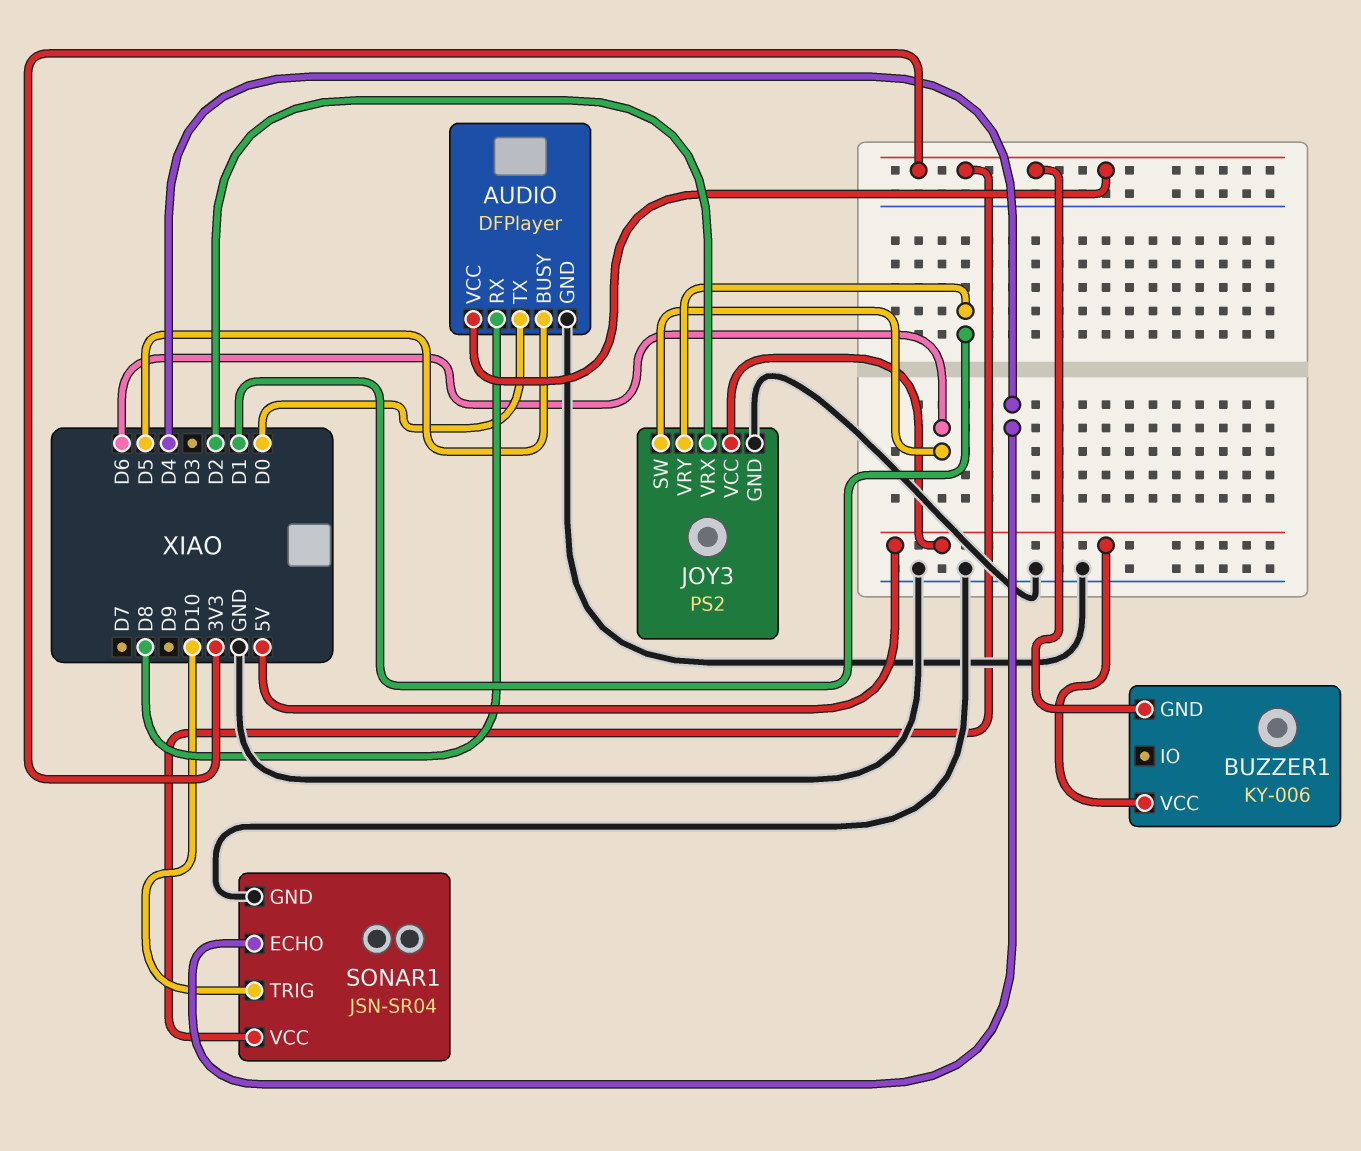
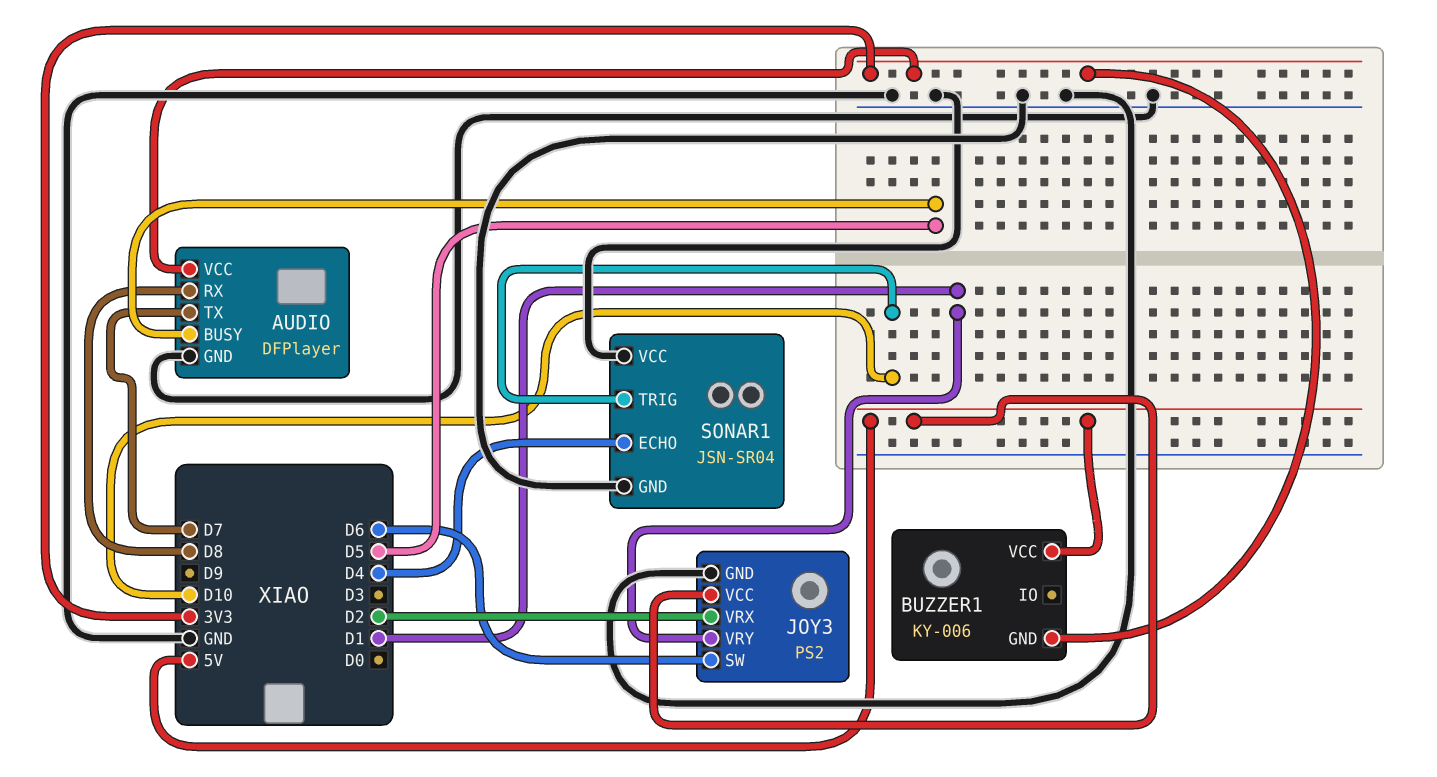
AUDIO pin TX: D0 -> D7
SONAR1 pin VCC: 3V3 -> GND

